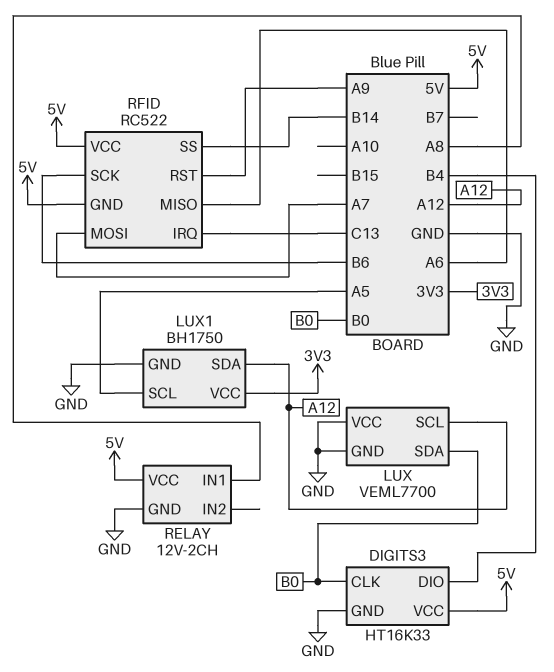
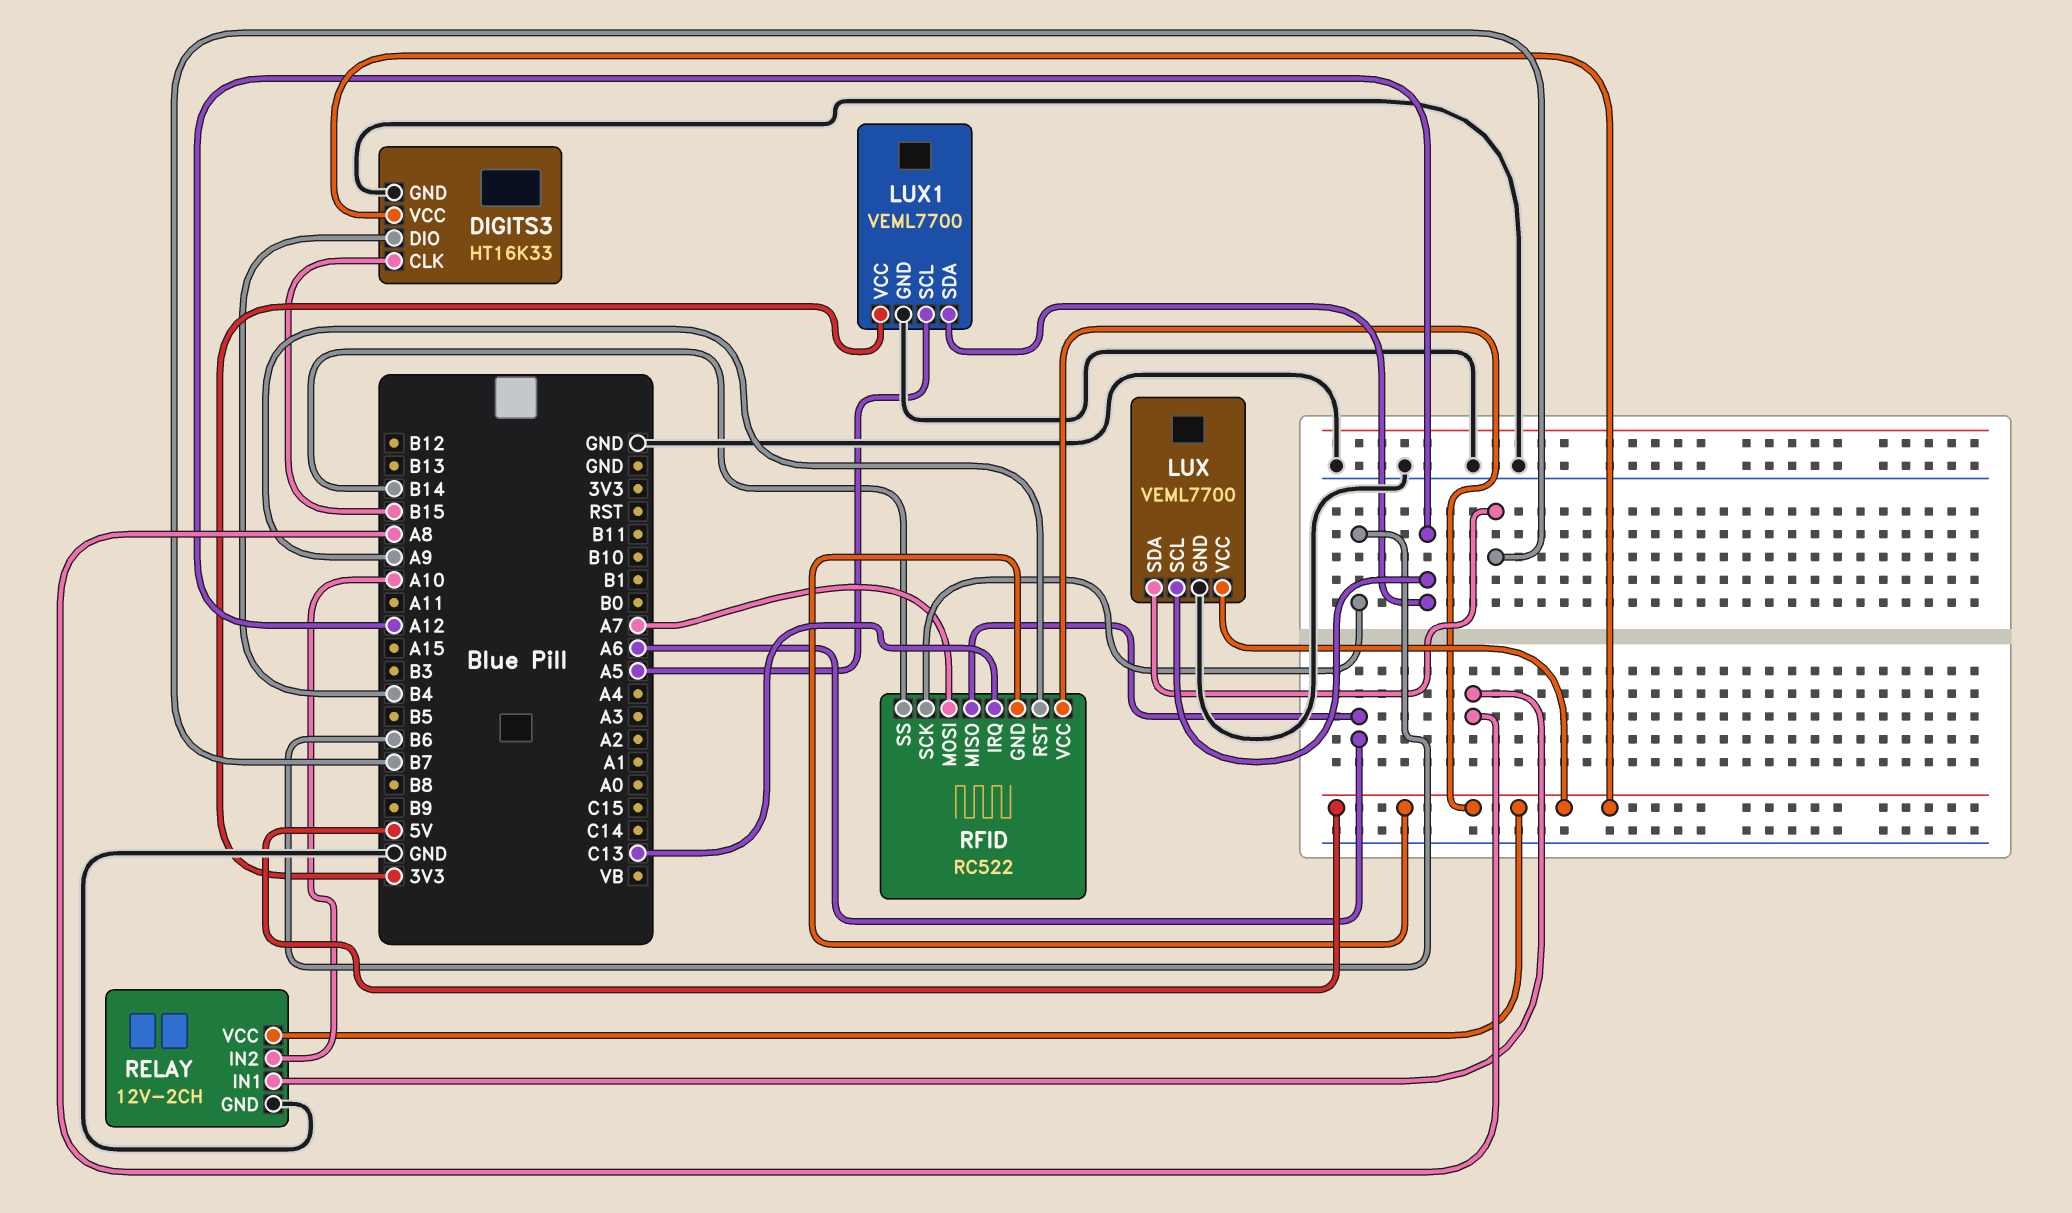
DIGITS3 pin CLK: B0 -> B15
LUX pin SDA: B0 -> B7
LUX pin VCC: GND -> 5V
LUX1: BH1750 -> VEML7700
RELAY pin IN2: none -> A10

